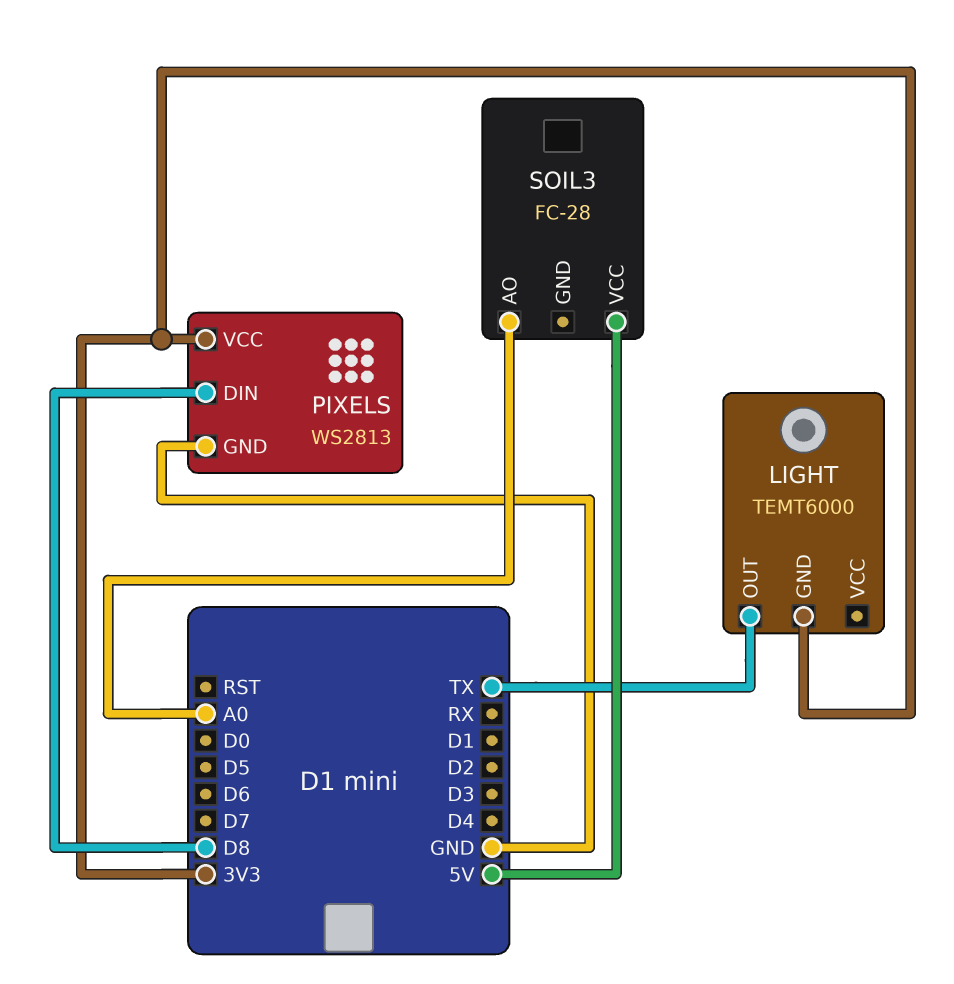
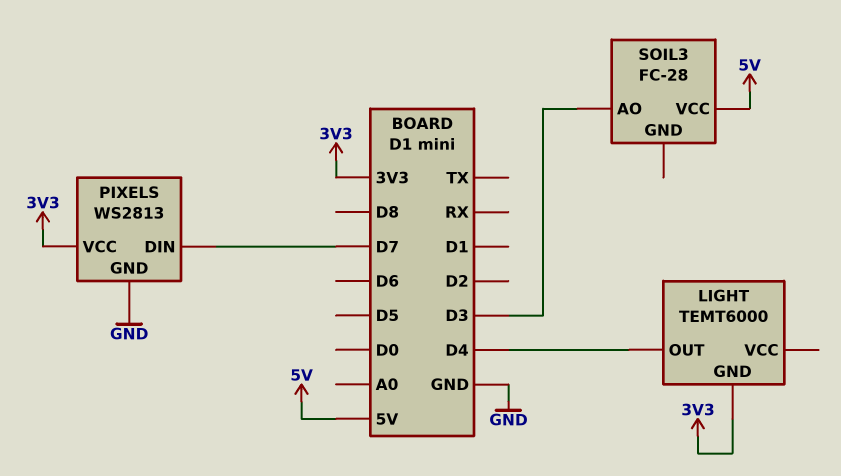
LIGHT pin OUT: TX -> D4
PIXELS pin DIN: D8 -> D7
SOIL3 pin AO: A0 -> D3

